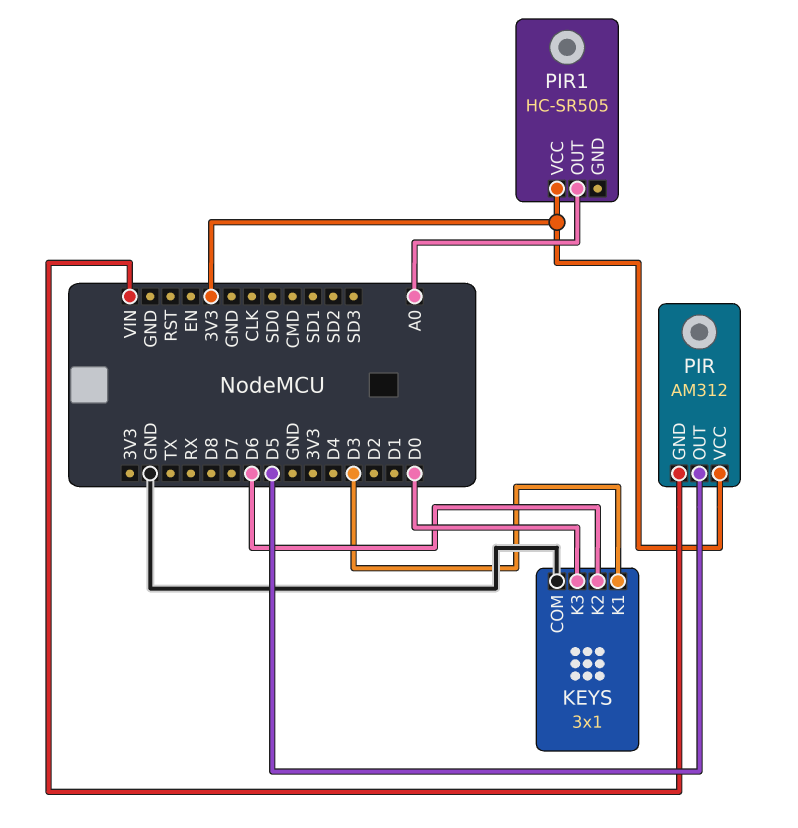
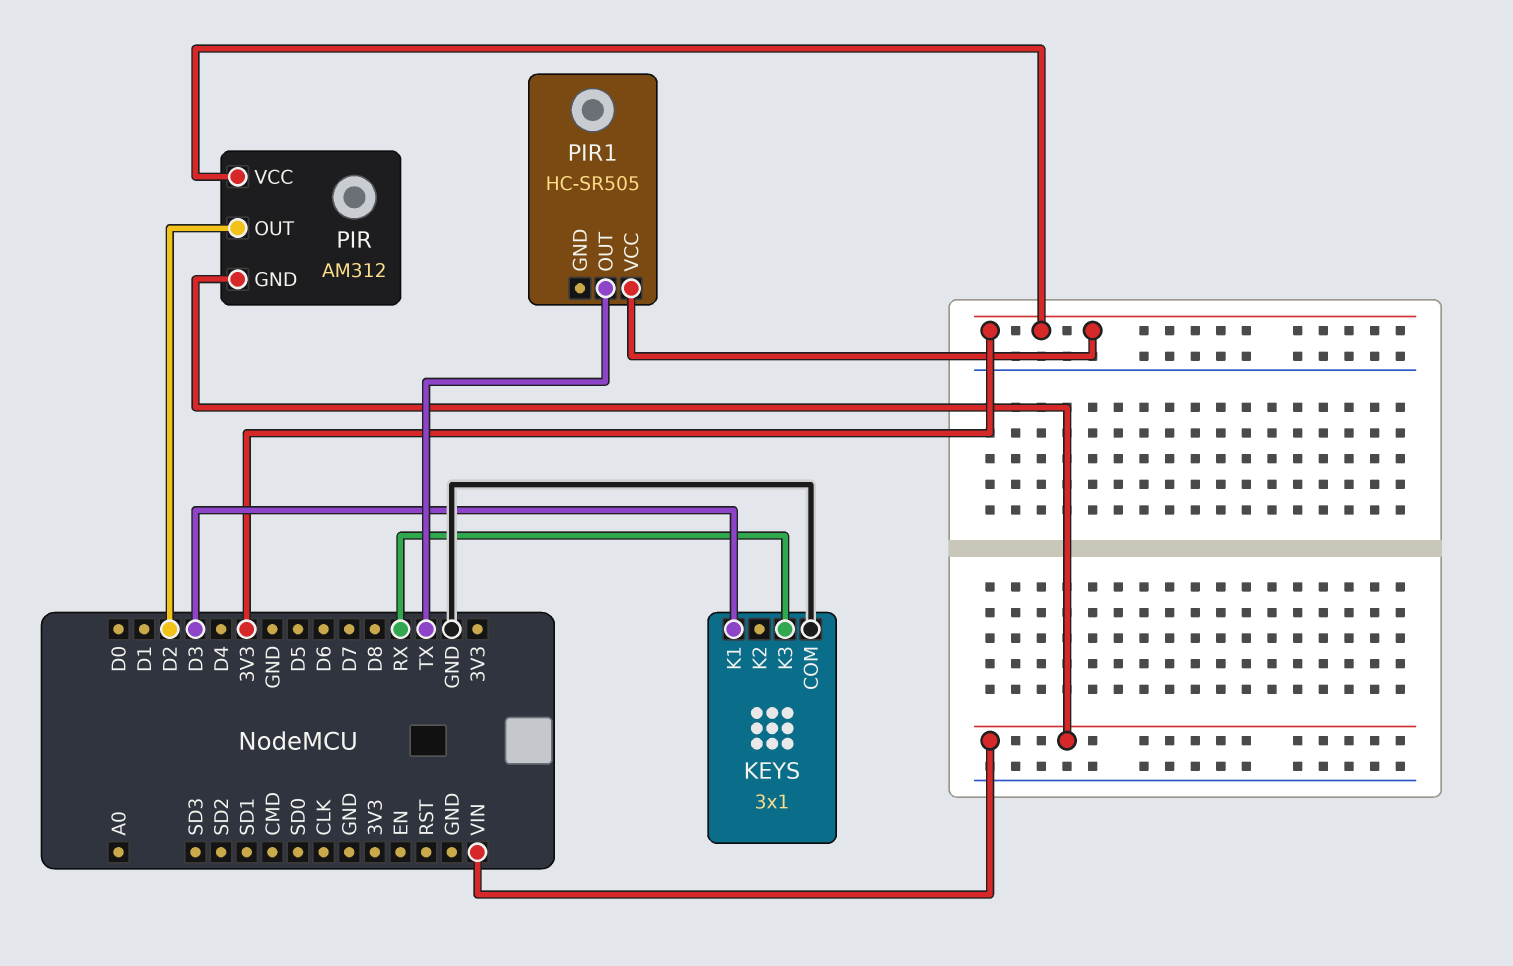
KEYS pin K2: D6 -> none
KEYS pin K3: D0 -> RX
PIR pin OUT: D5 -> D2
PIR1 pin OUT: A0 -> TX

